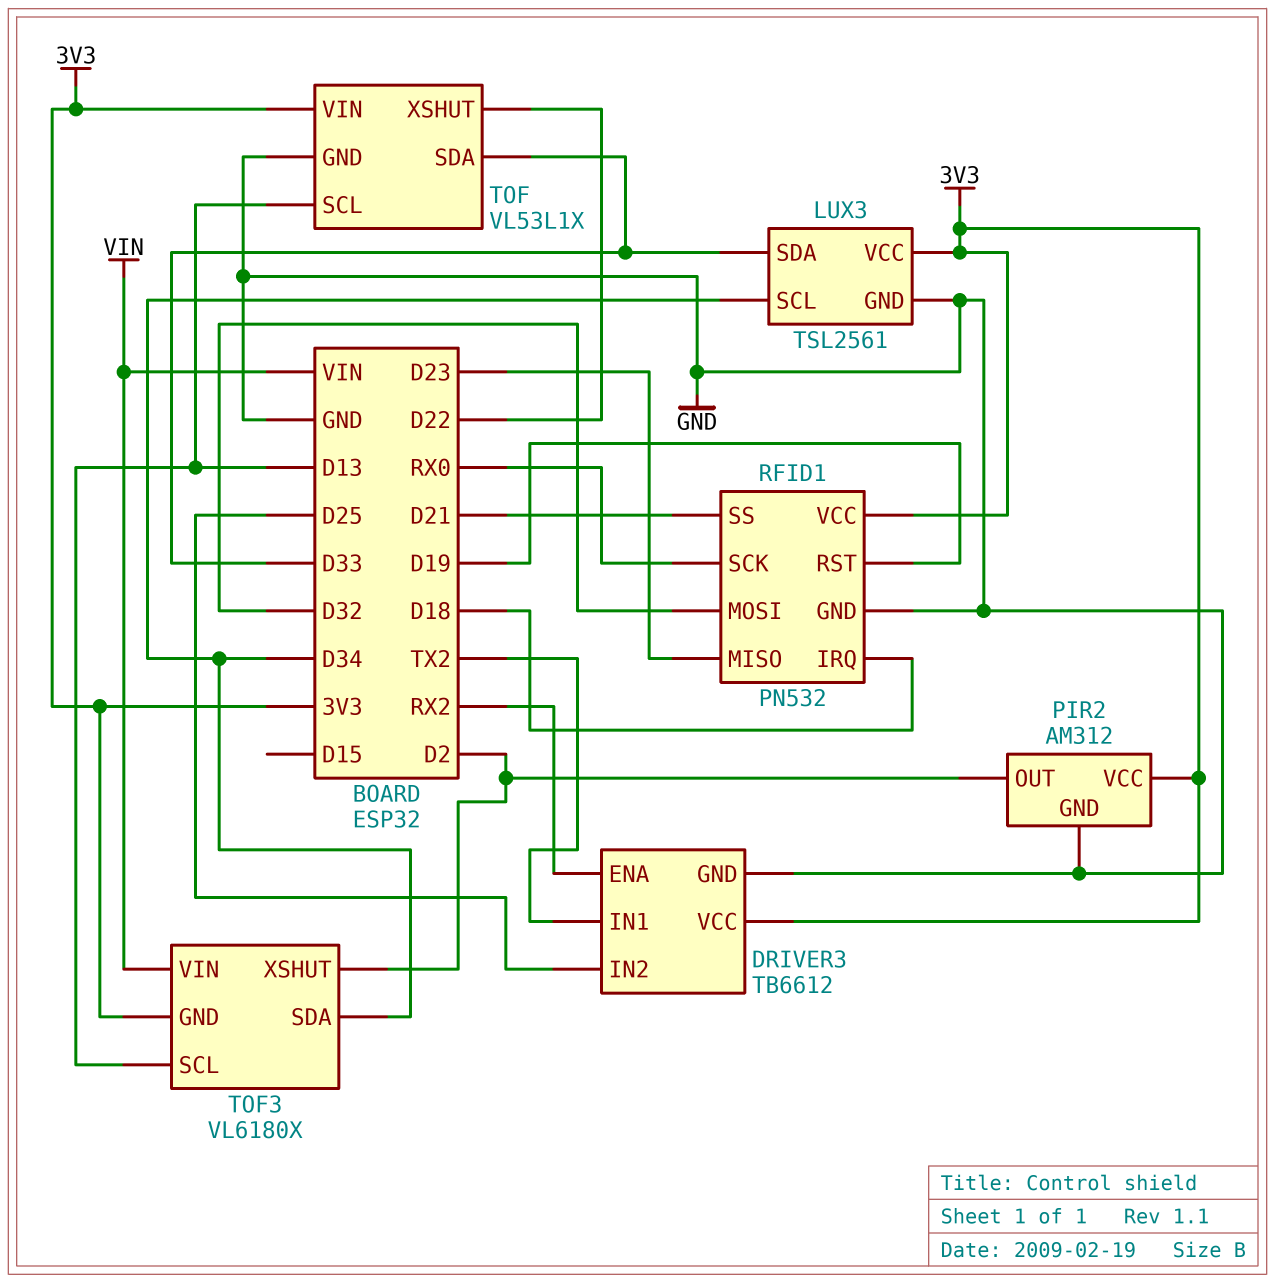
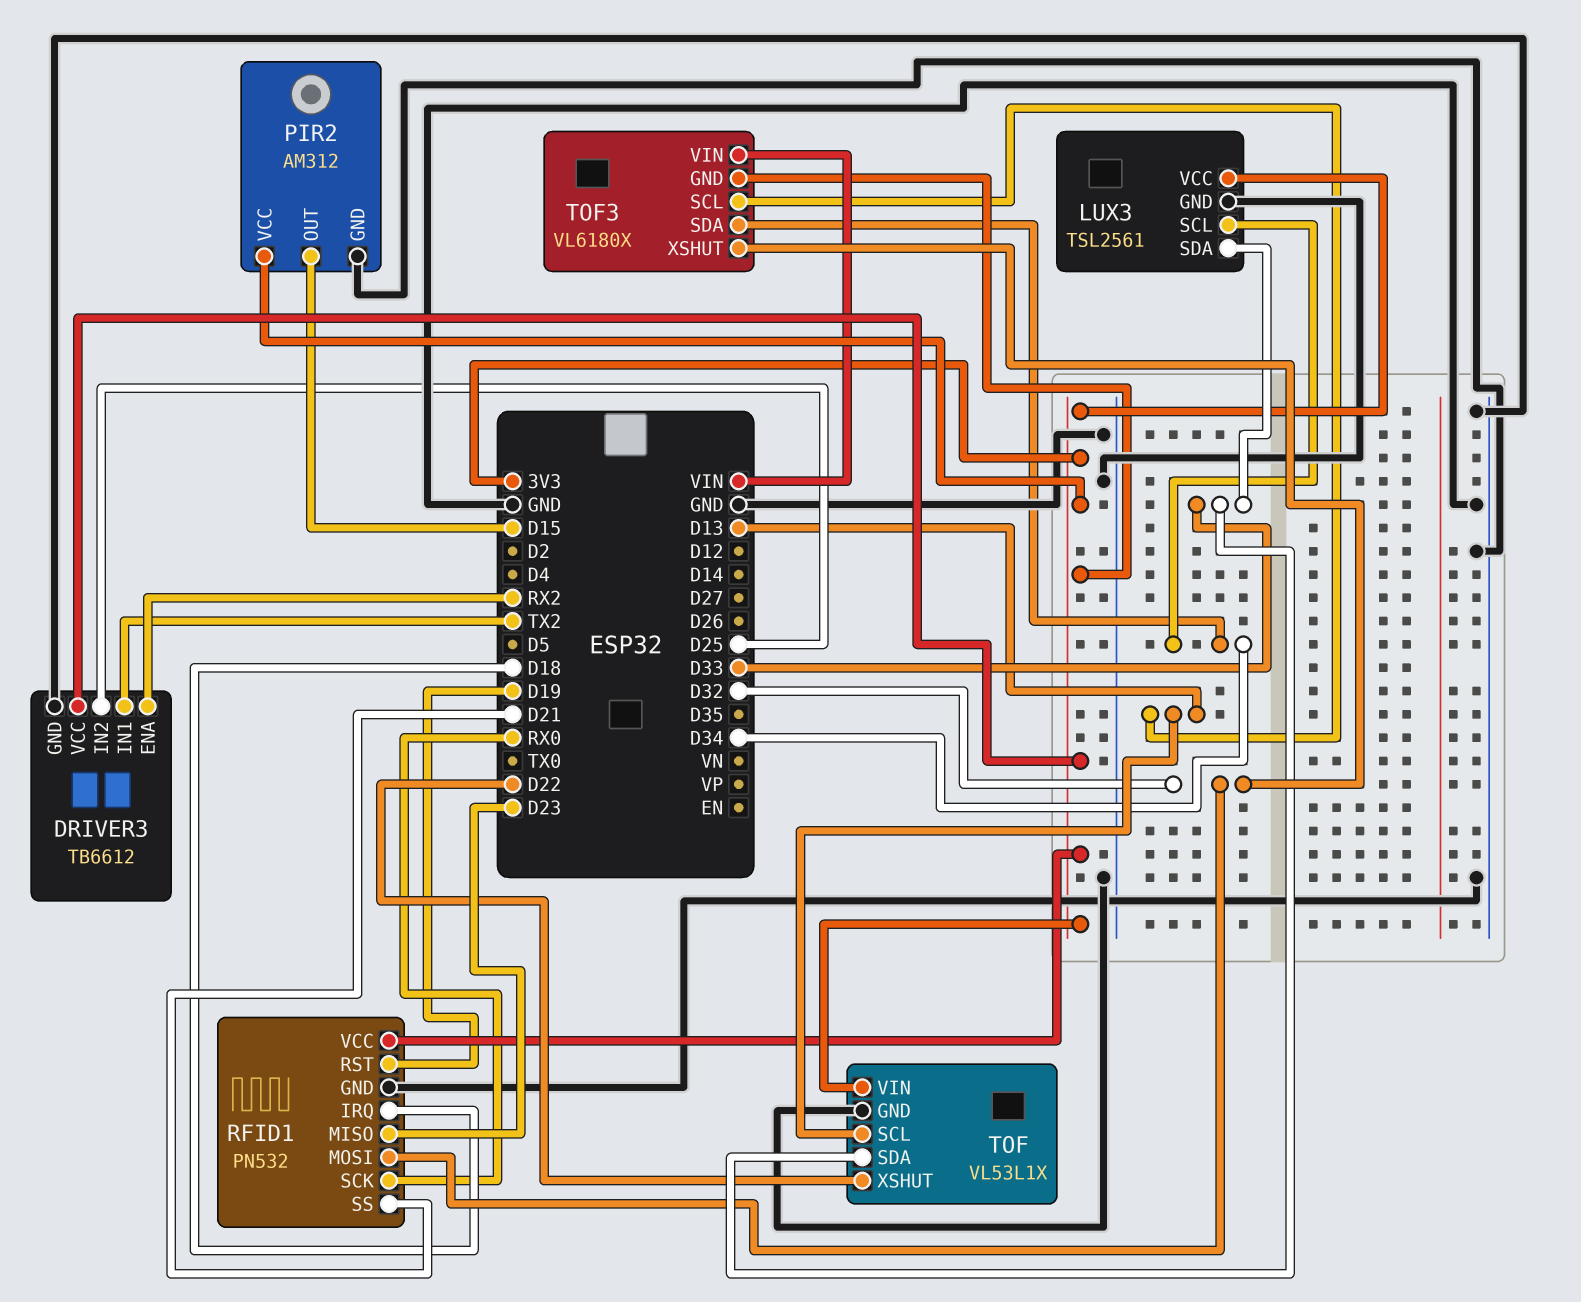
PIR2 pin OUT: D2 -> D15
TOF3 pin XSHUT: D2 -> D32

